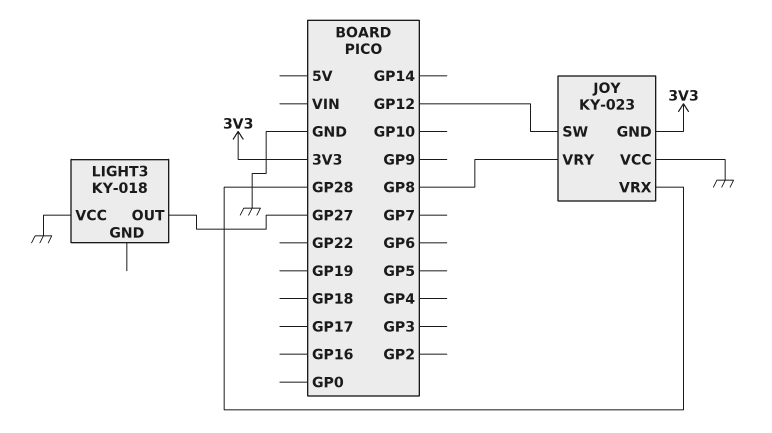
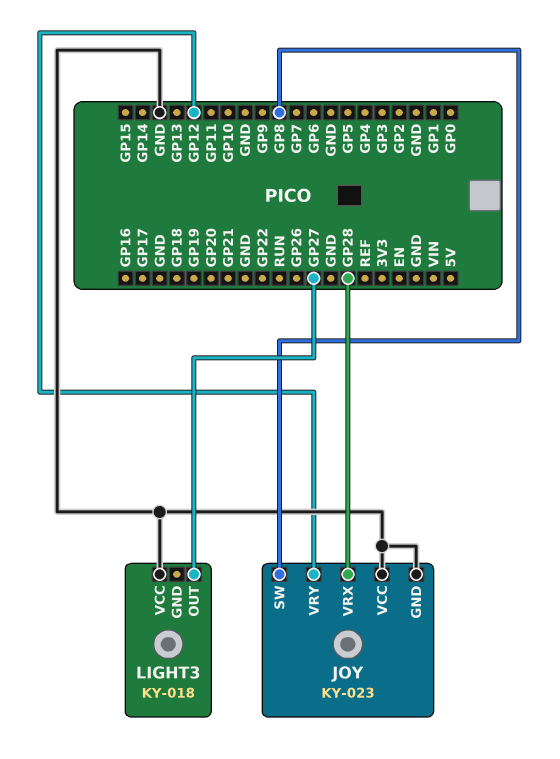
JOY pin GND: 3V3 -> GND
JOY pin SW: GP12 -> GP8
JOY pin VRY: GP8 -> GP12

